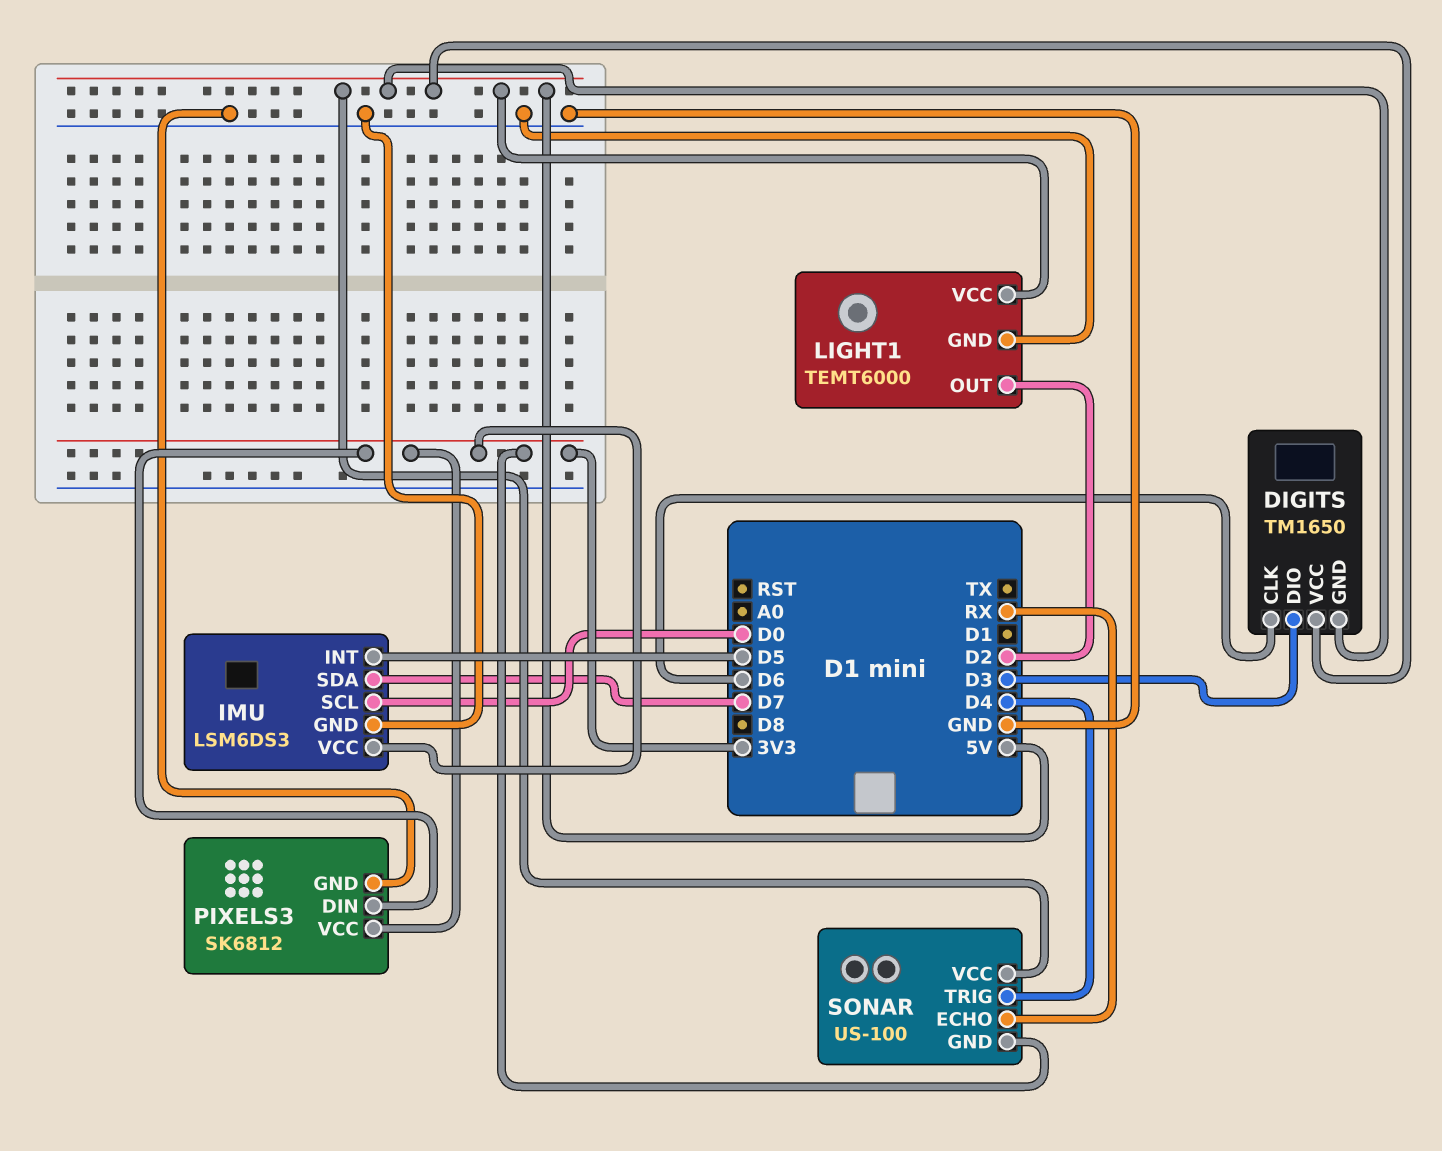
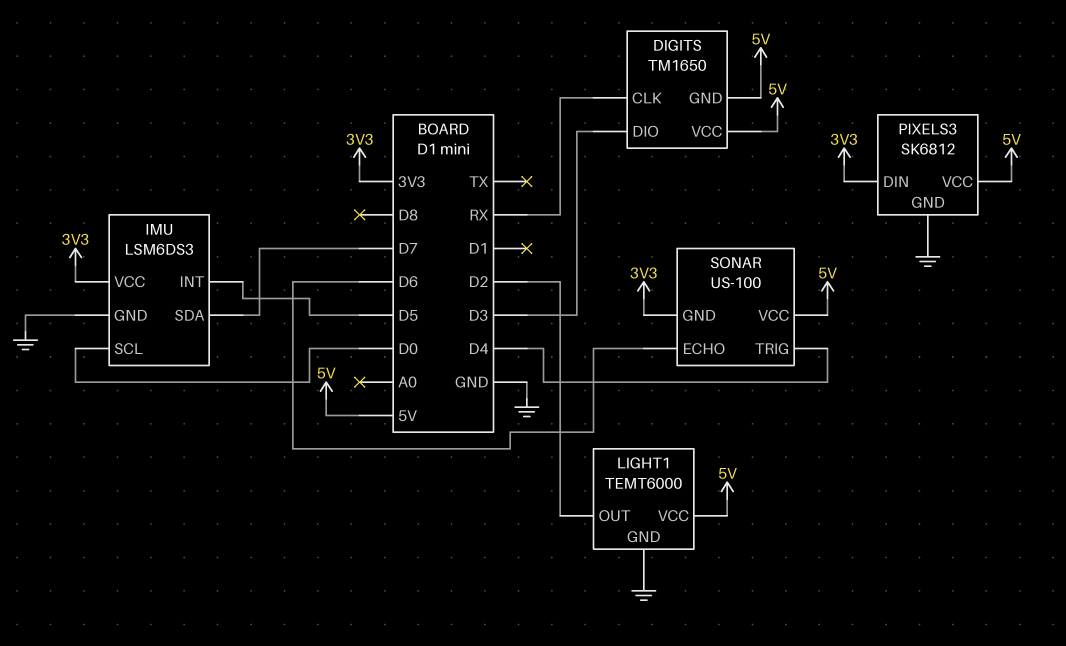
DIGITS pin CLK: D6 -> RX
PIXELS3 pin VCC: 3V3 -> 5V
SONAR pin ECHO: RX -> D6

